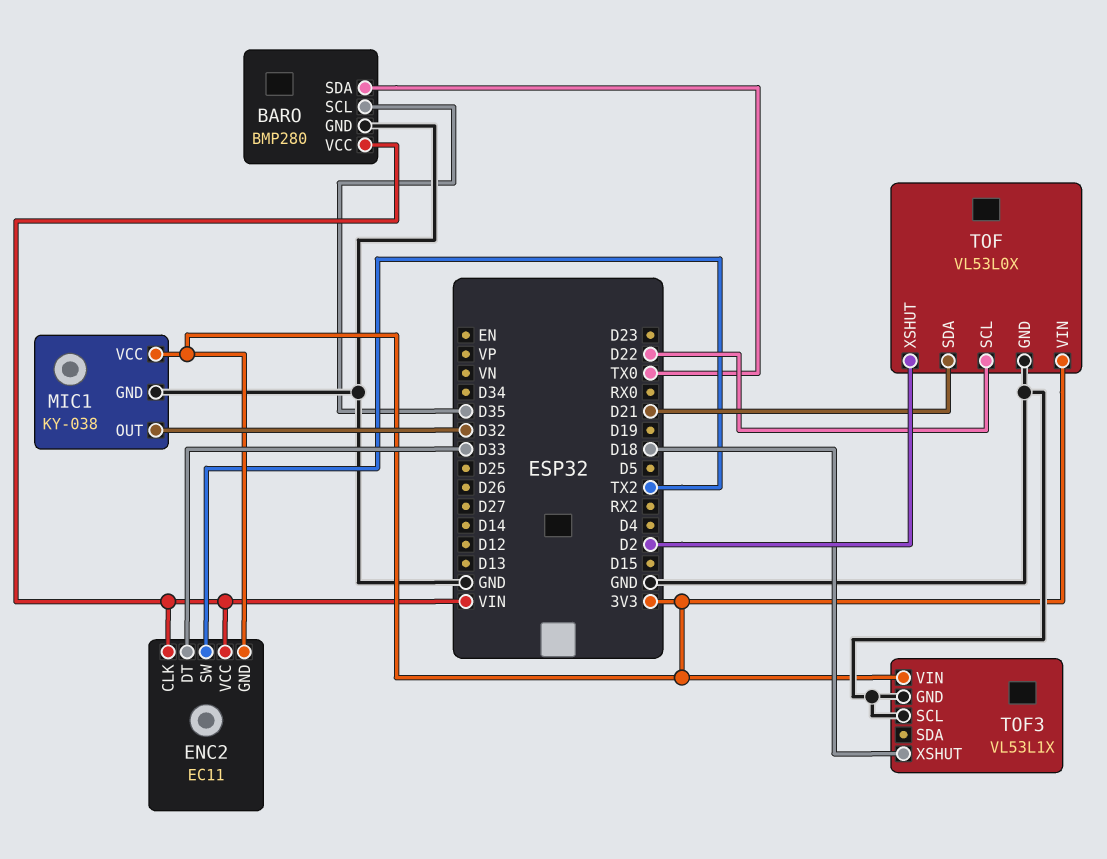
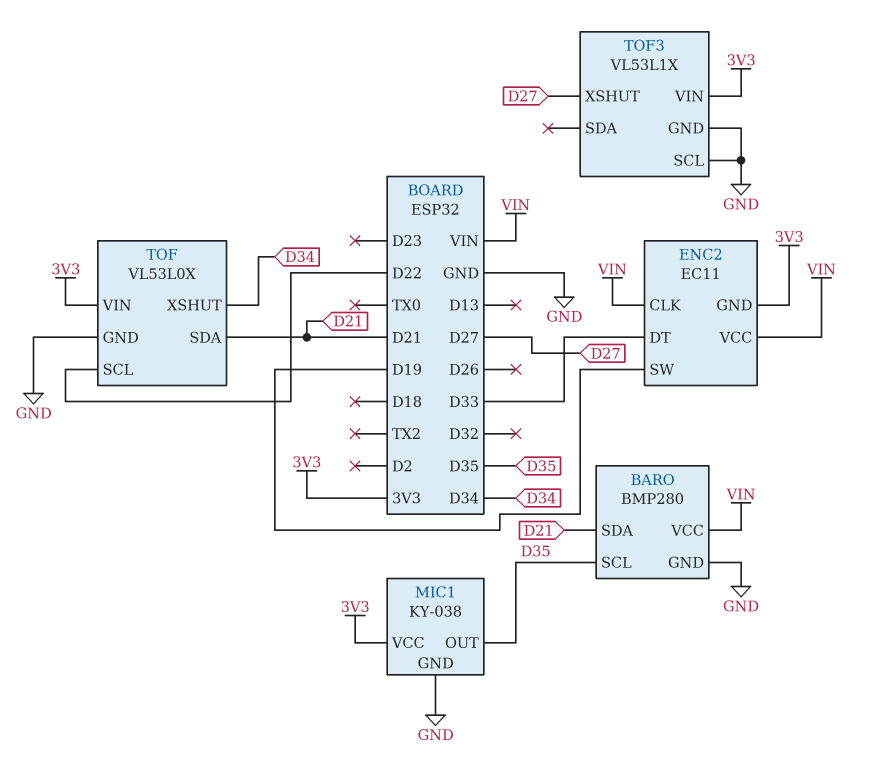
BARO pin SDA: TX0 -> D21
ENC2 pin SW: TX2 -> D19
MIC1 pin OUT: D32 -> D35
TOF pin XSHUT: D2 -> D34
TOF3 pin XSHUT: D18 -> D27

